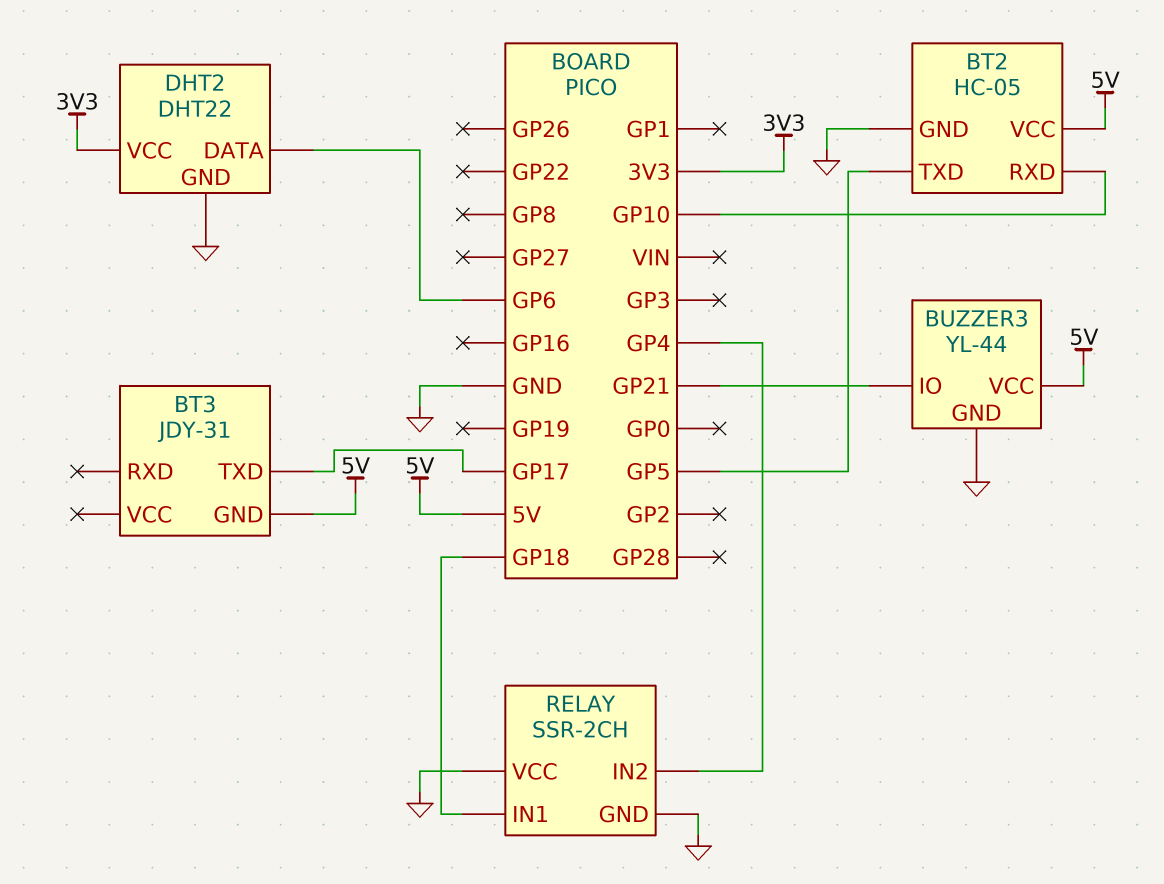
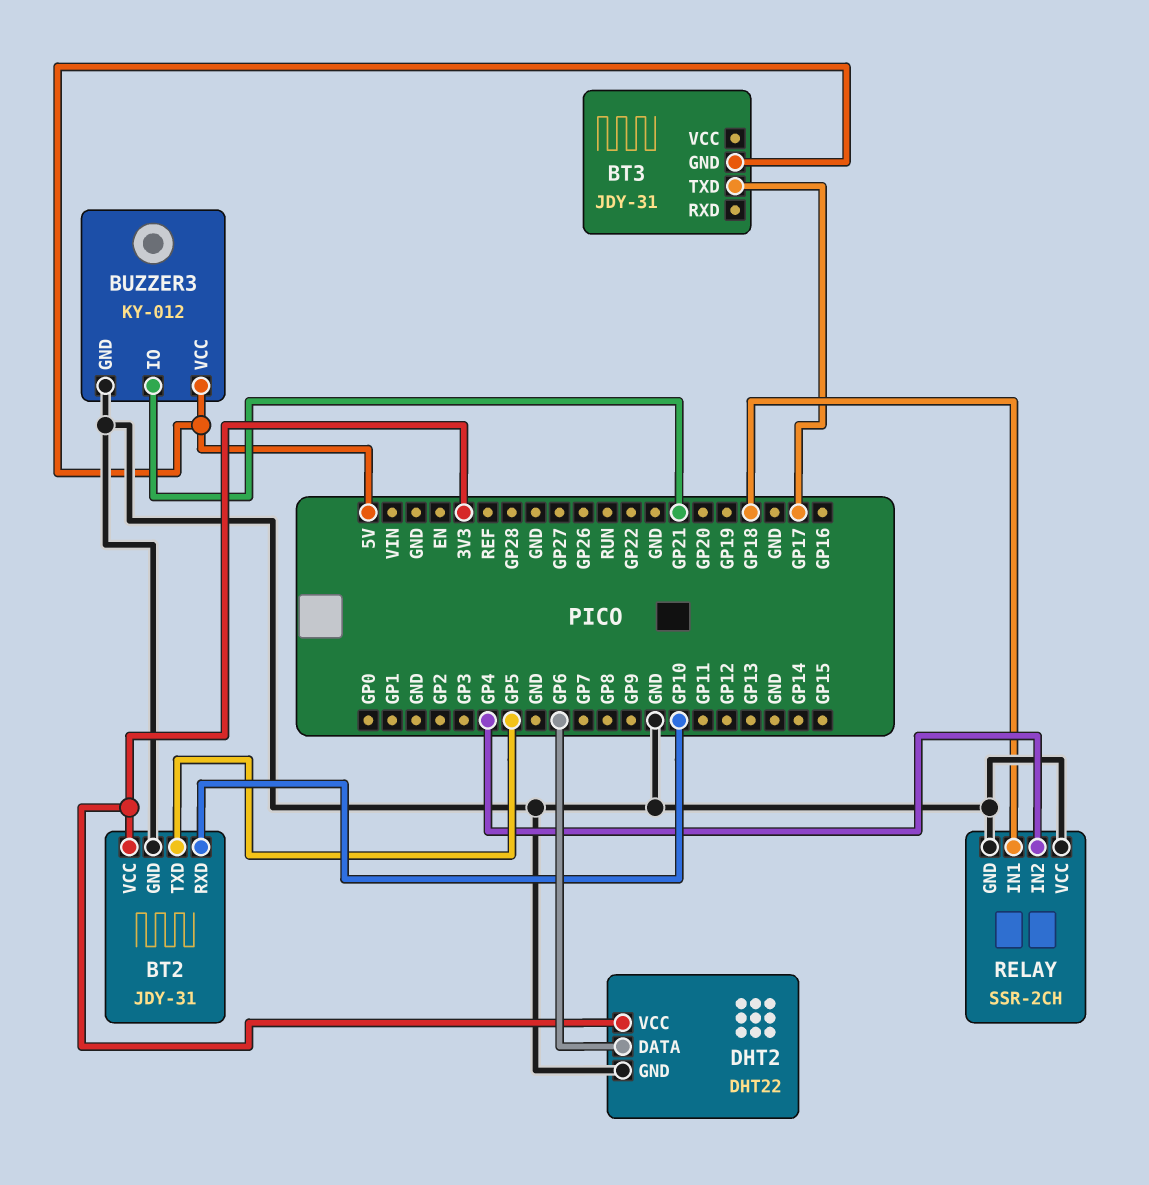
BT2: HC-05 -> JDY-31
BT2 pin VCC: 5V -> 3V3
BUZZER3: YL-44 -> KY-012

